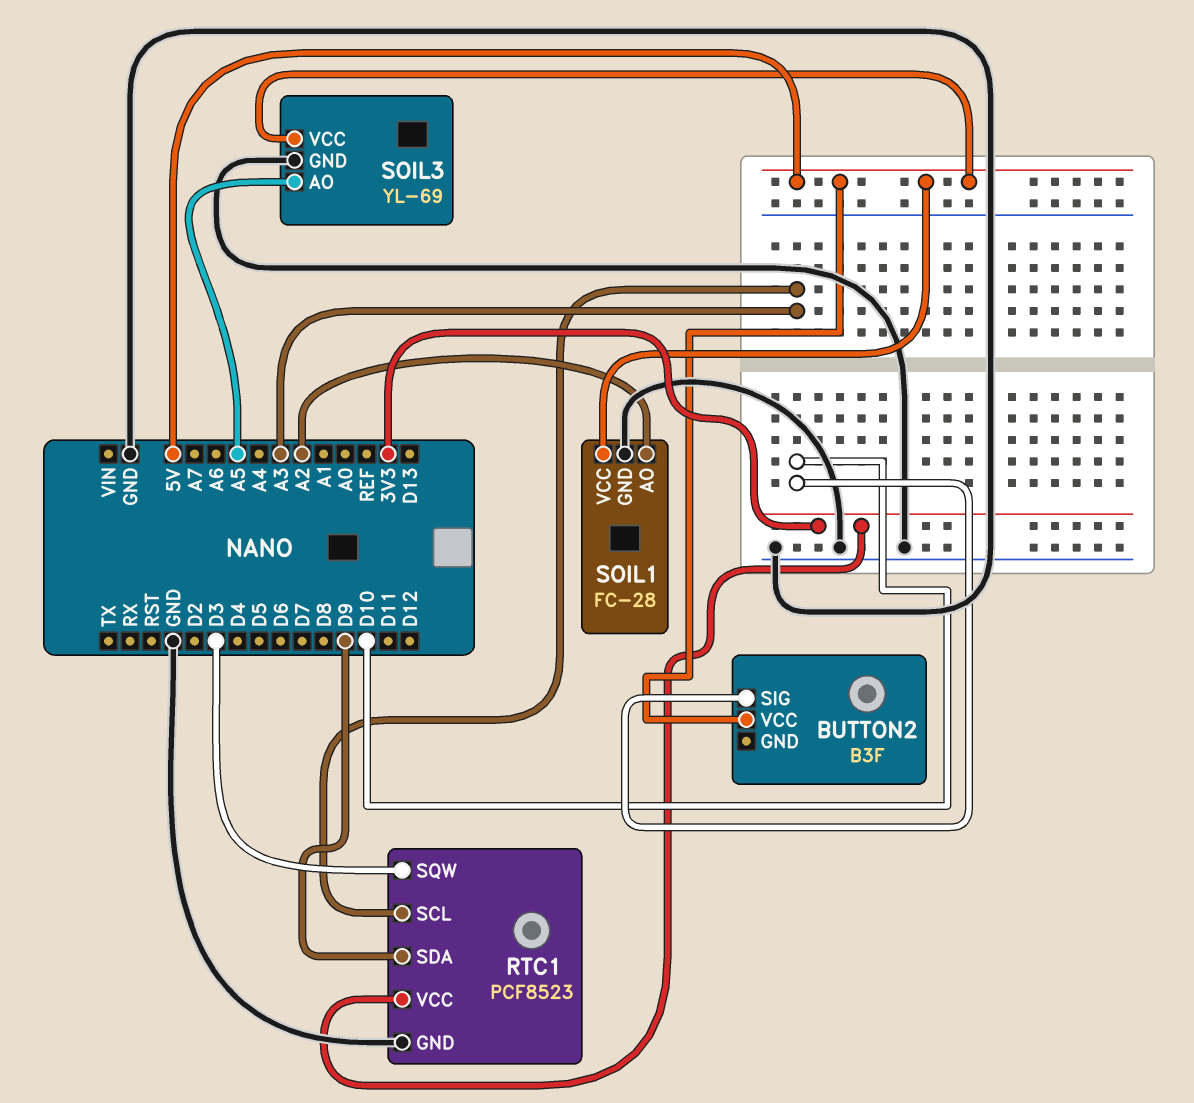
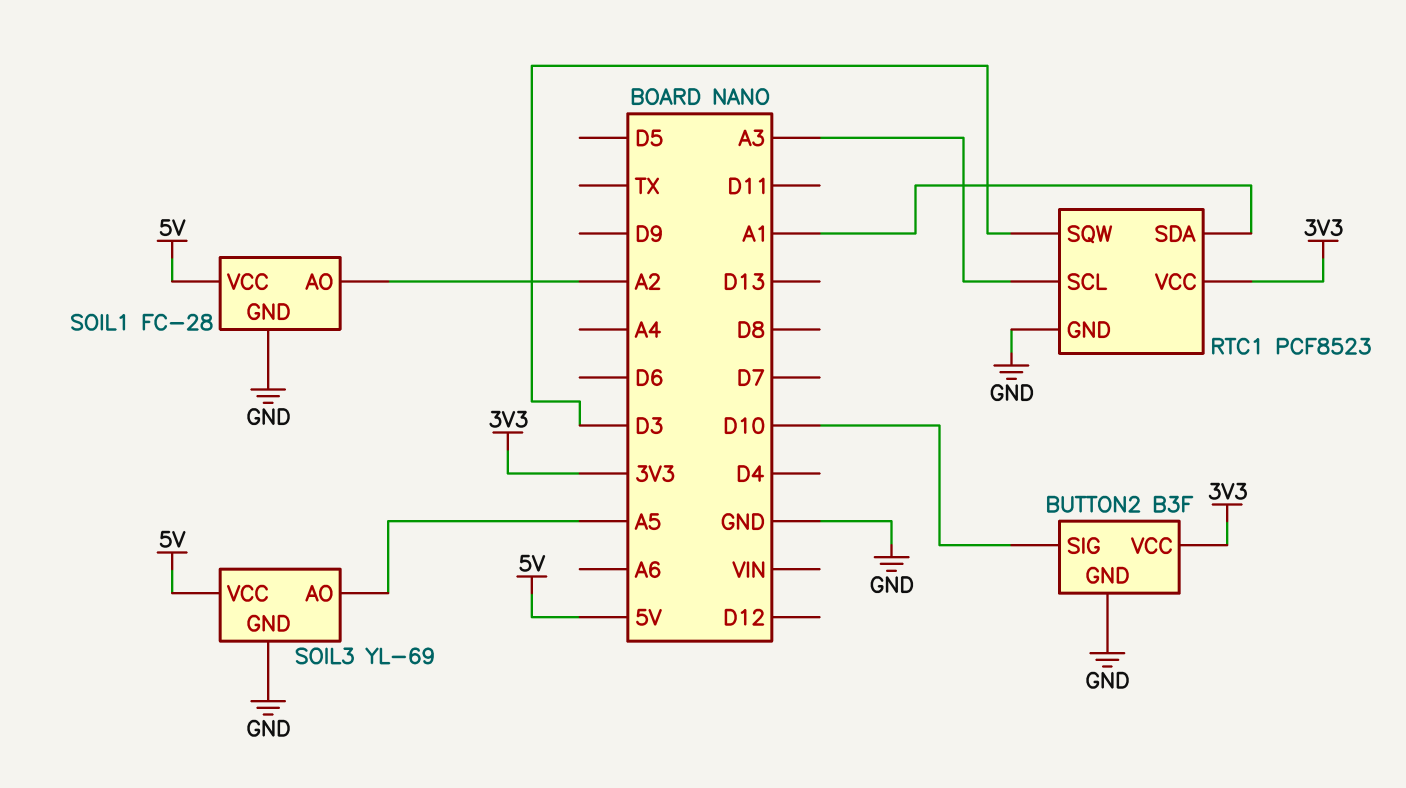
BUTTON2 pin GND: none -> GND
BUTTON2 pin VCC: 5V -> 3V3
RTC1 pin SDA: D9 -> A1

